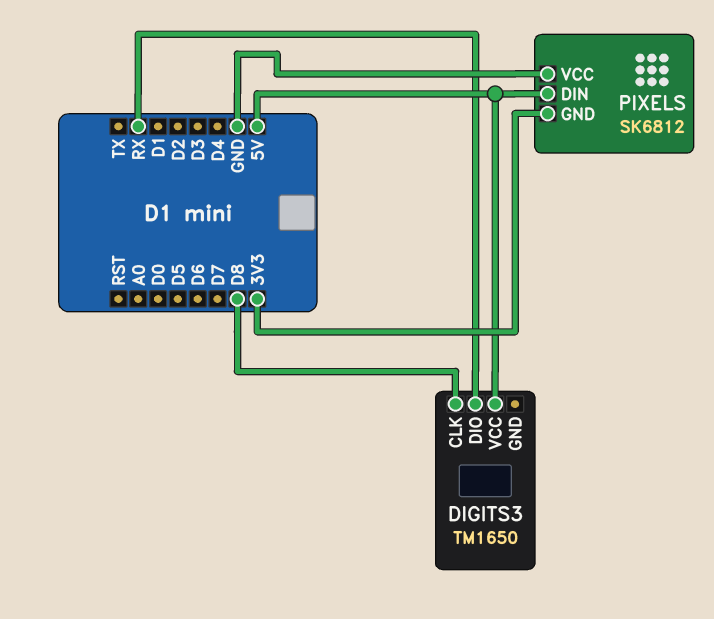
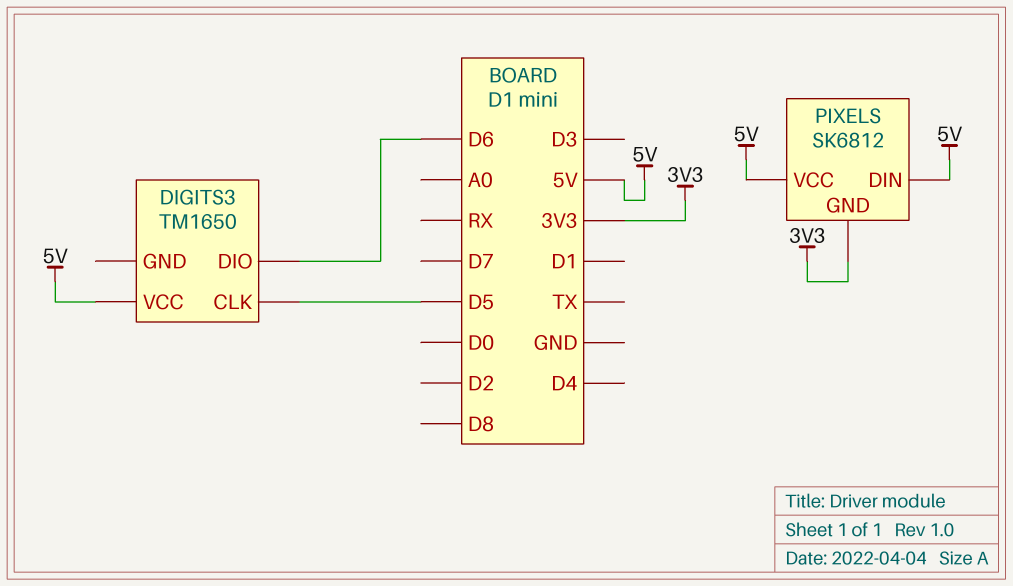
DIGITS3 pin CLK: D8 -> D5
DIGITS3 pin DIO: RX -> D6
PIXELS pin VCC: GND -> 5V

